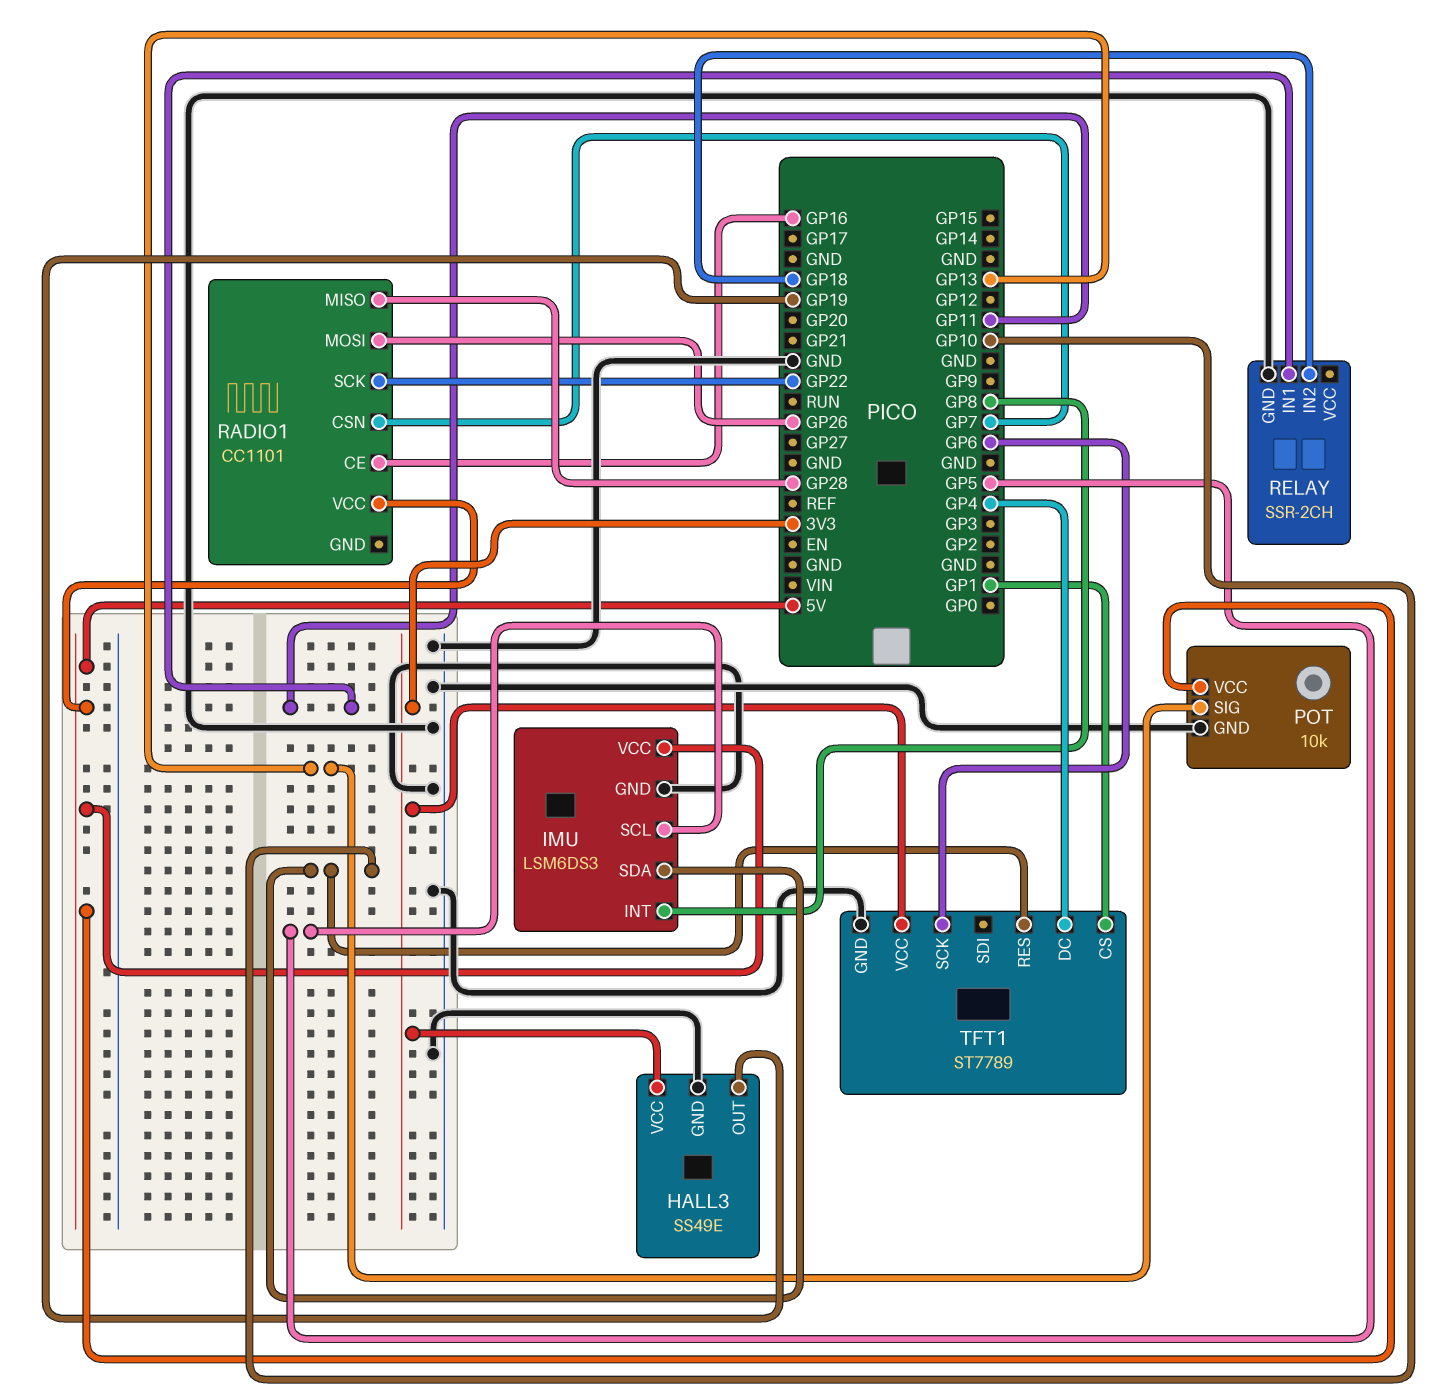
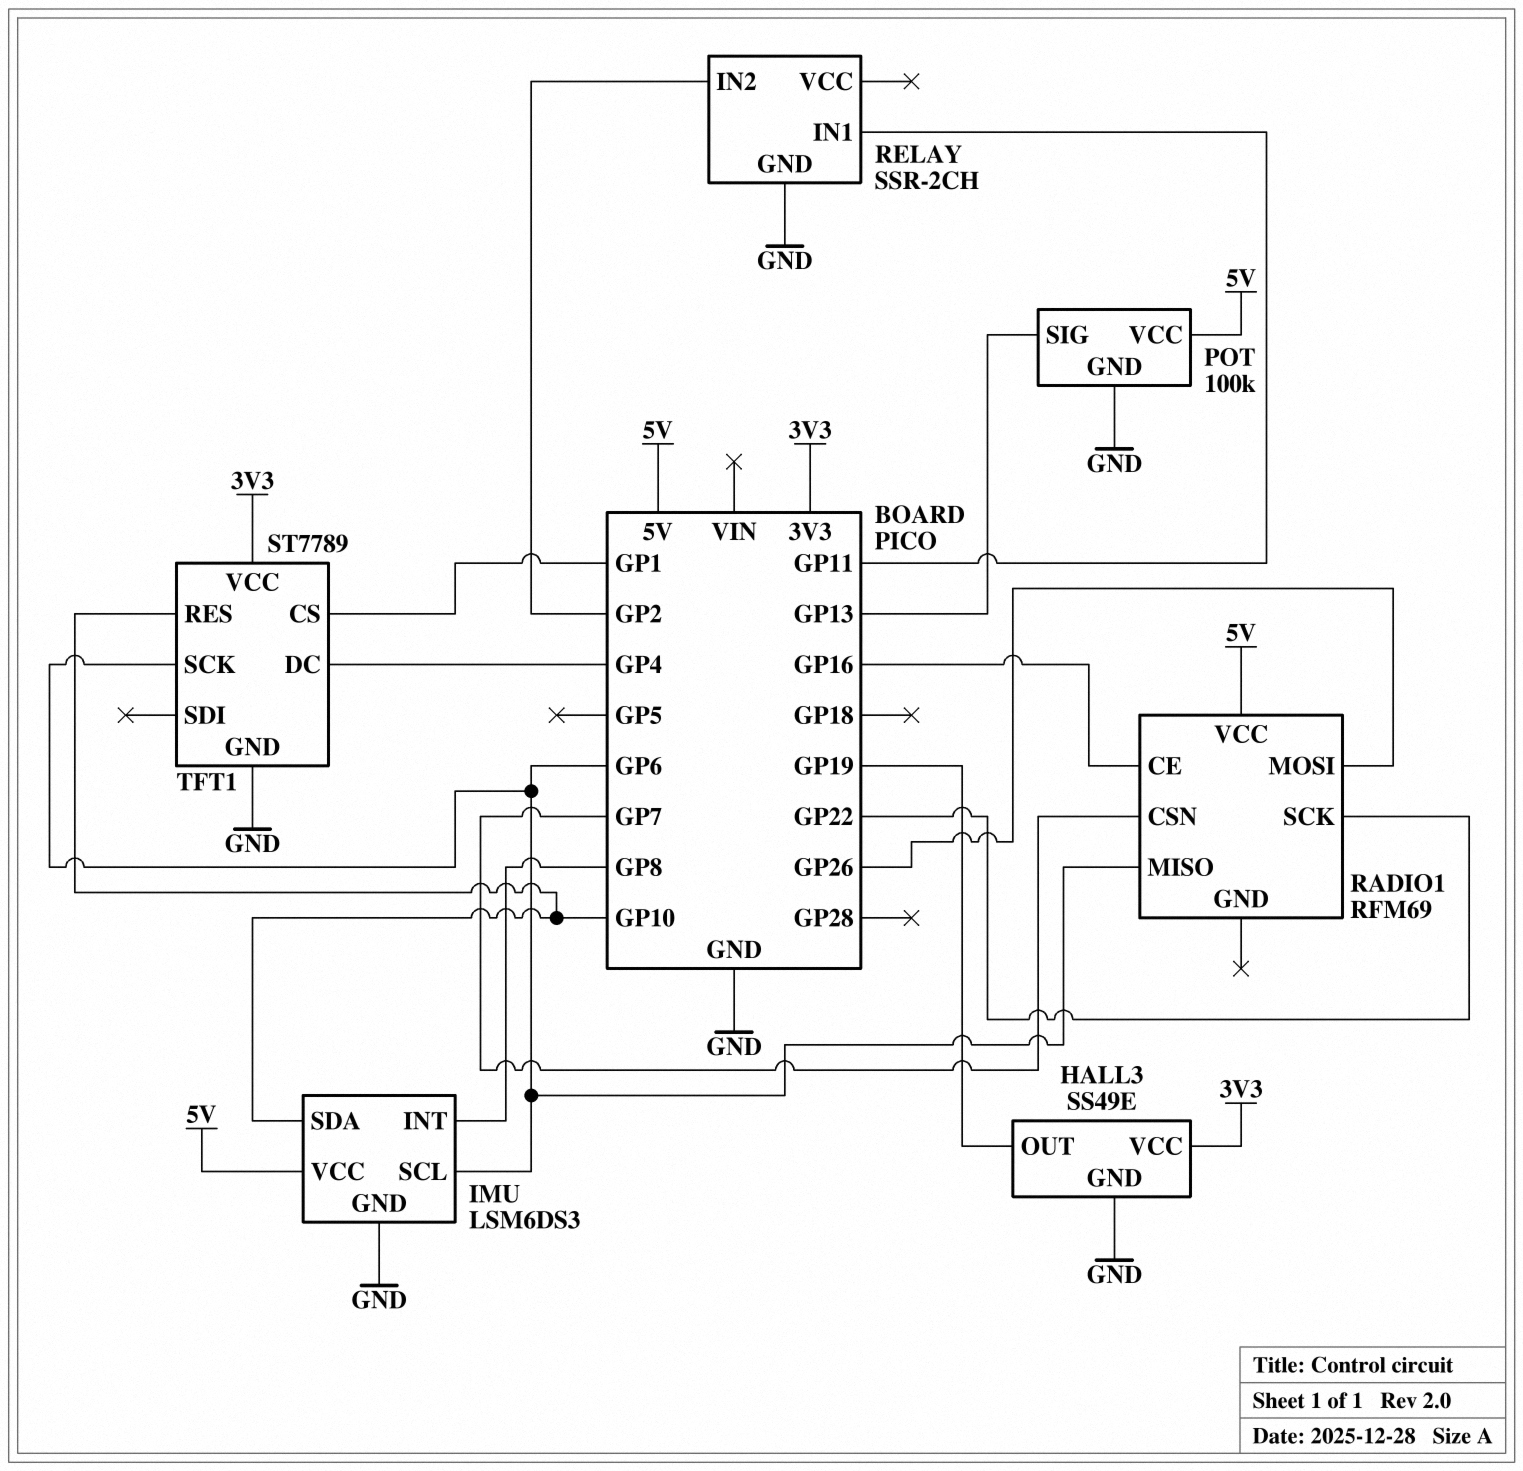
IMU pin SCL: GP5 -> GP6
POT: 10k -> 100k
RADIO1: CC1101 -> RFM69
RADIO1 pin MISO: GP28 -> GP6
RELAY pin IN2: GP18 -> GP2

